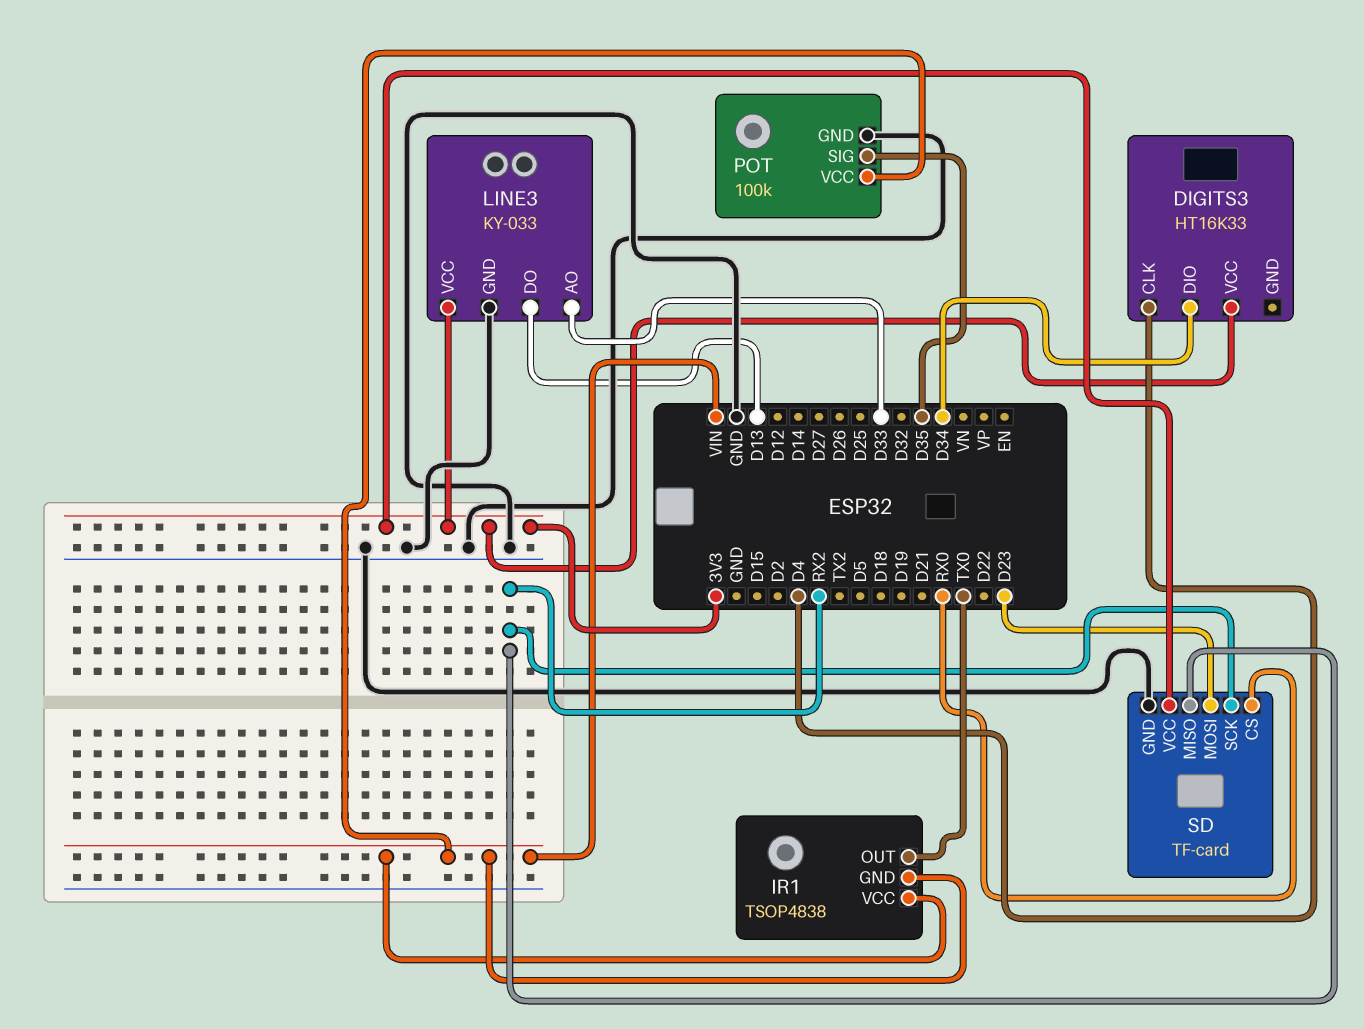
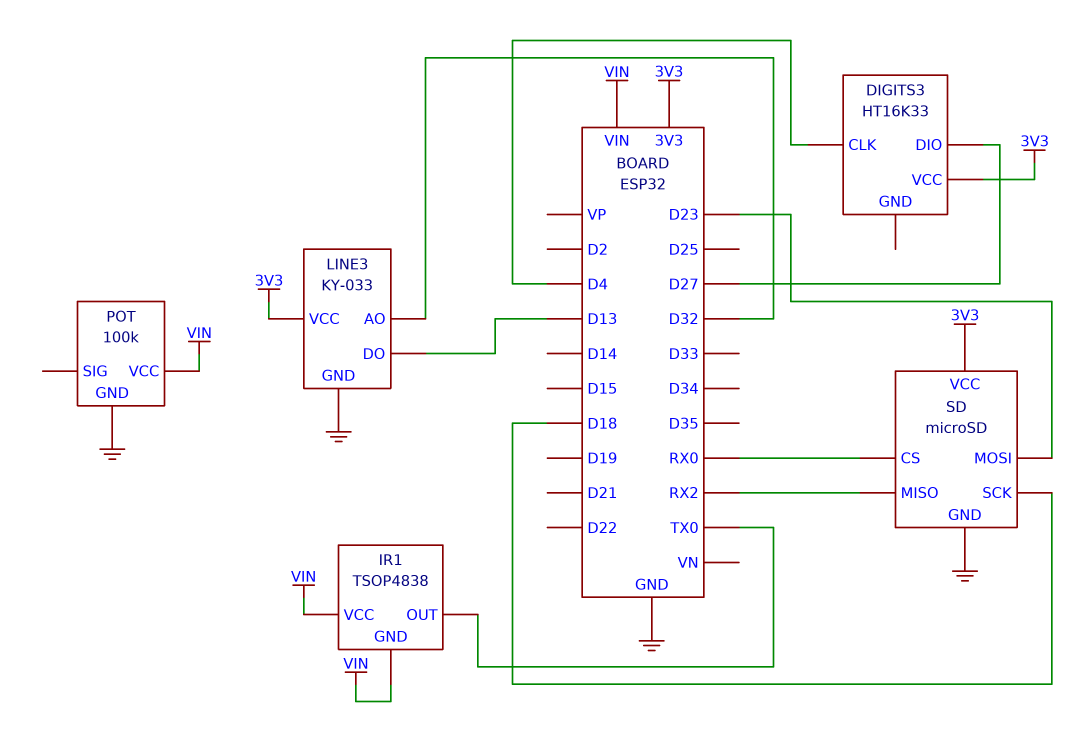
DIGITS3 pin DIO: D34 -> D27
LINE3 pin AO: D33 -> D32
POT pin SIG: D35 -> none
SD: TF-card -> microSD
SD pin SCK: RX2 -> D18

